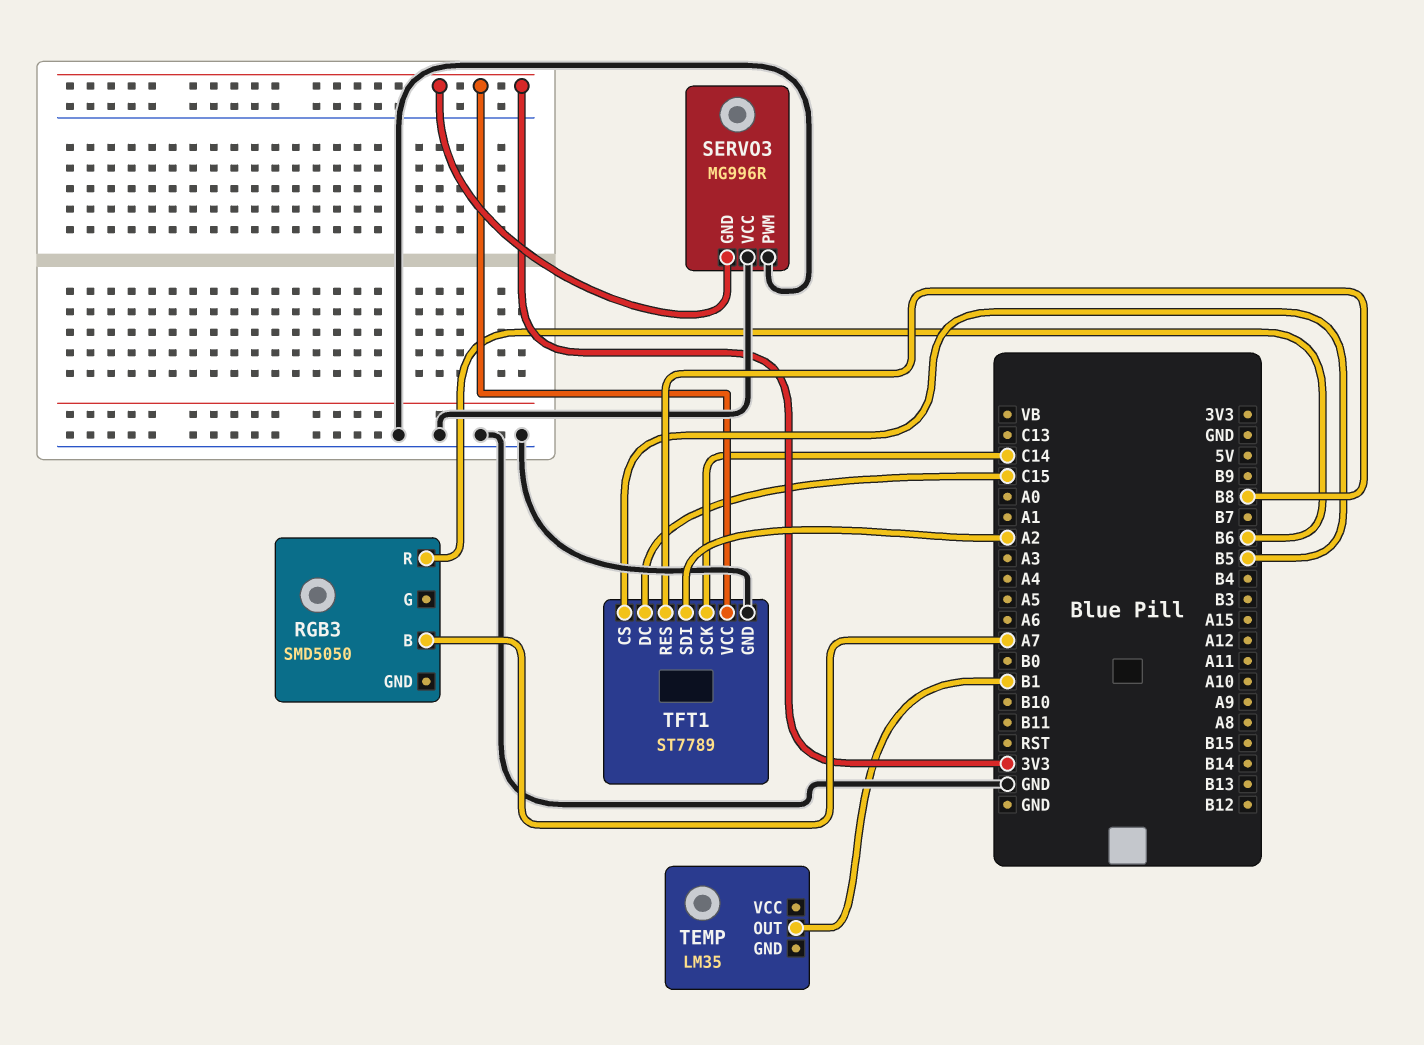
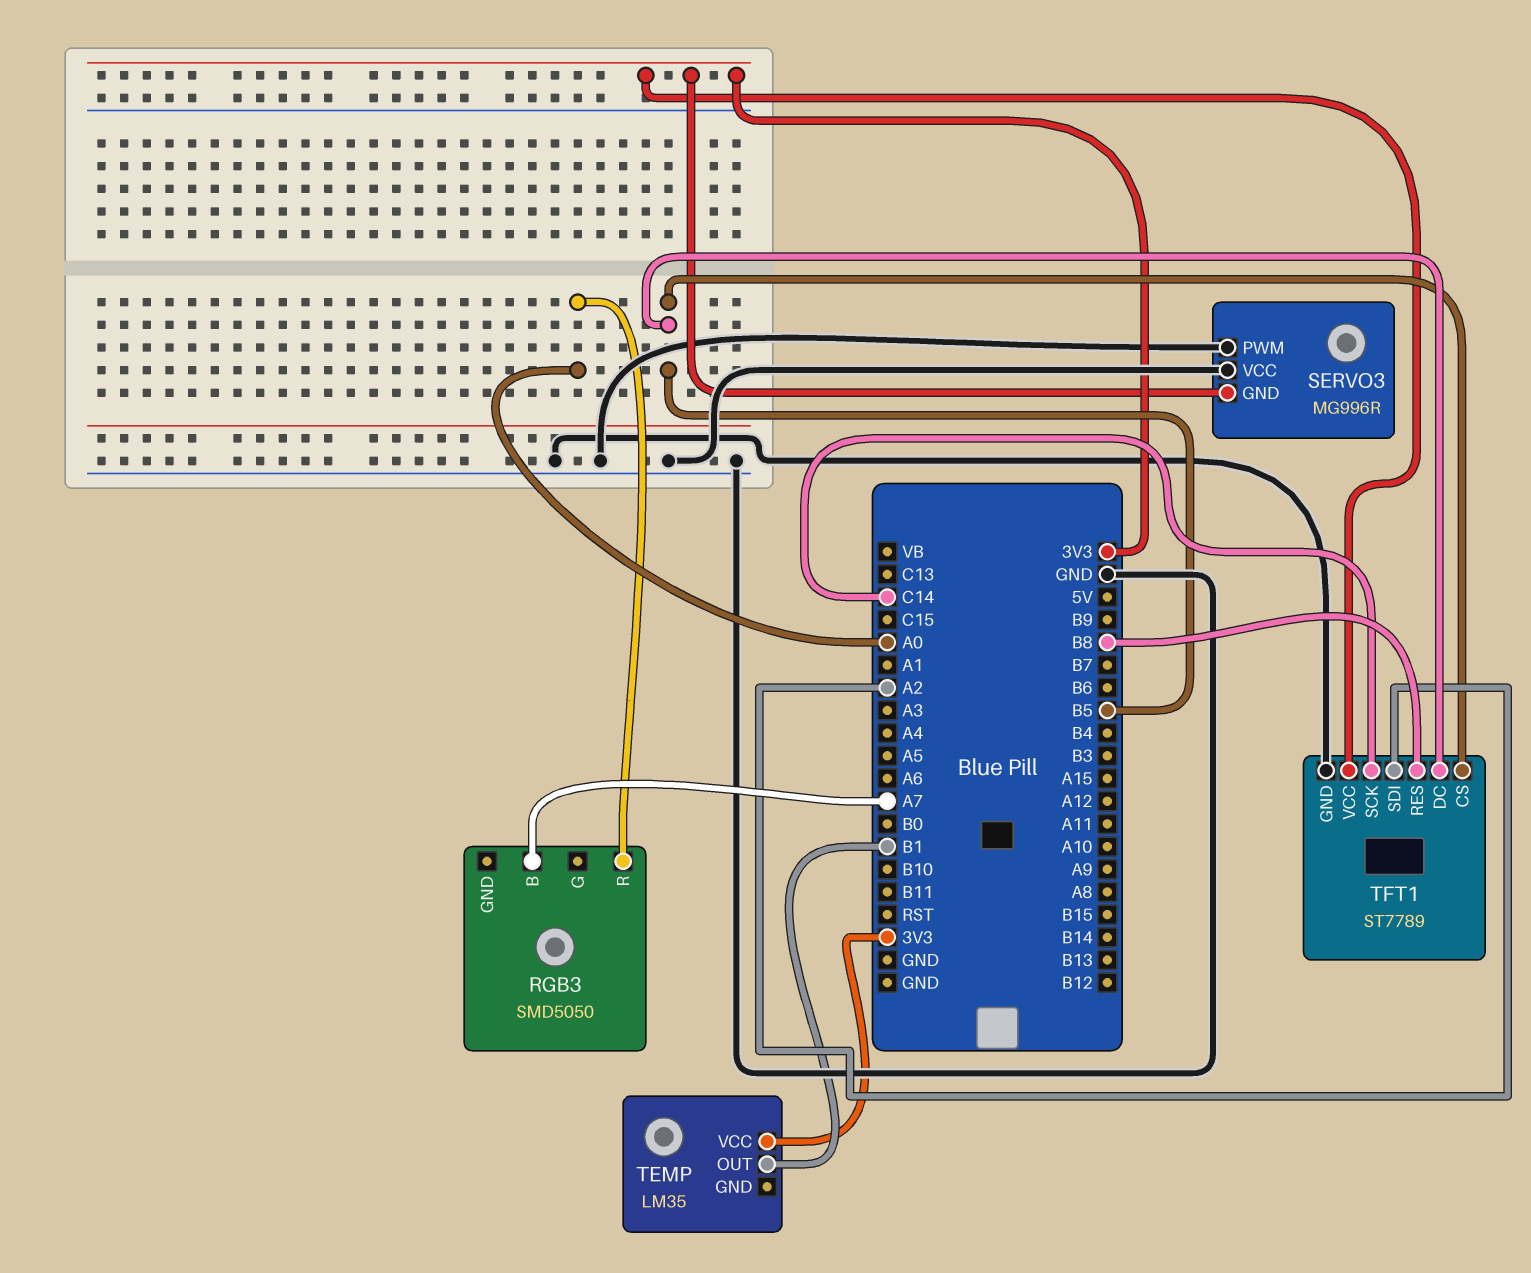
RGB3 pin R: B6 -> A0
TEMP pin VCC: none -> 3V3
TFT1 pin DC: C15 -> B5

